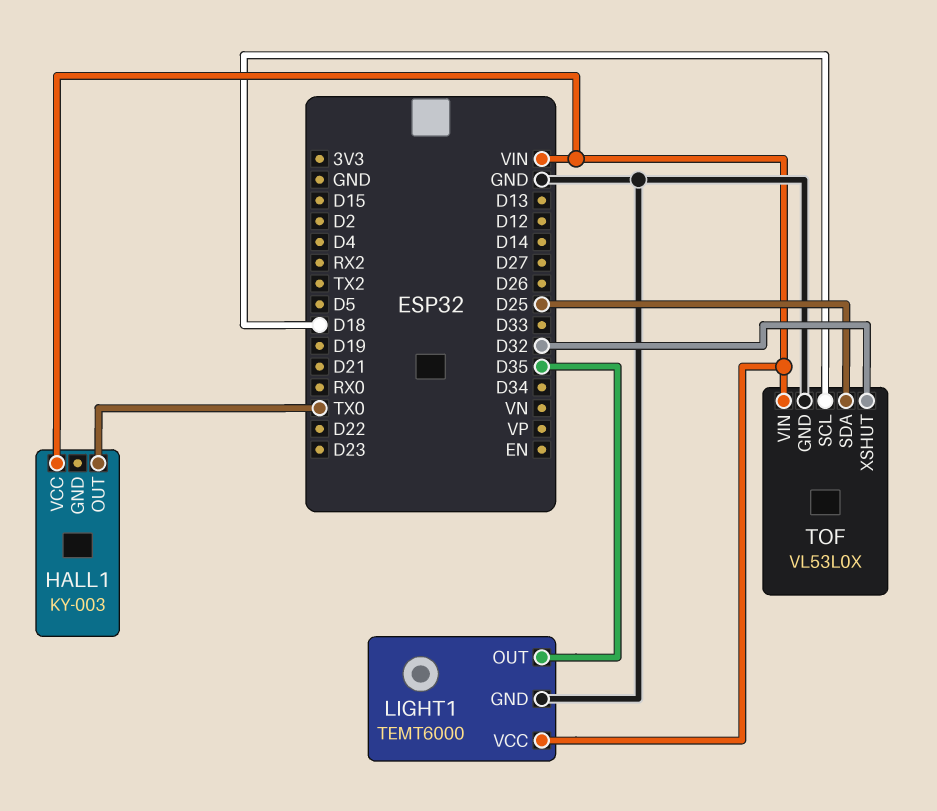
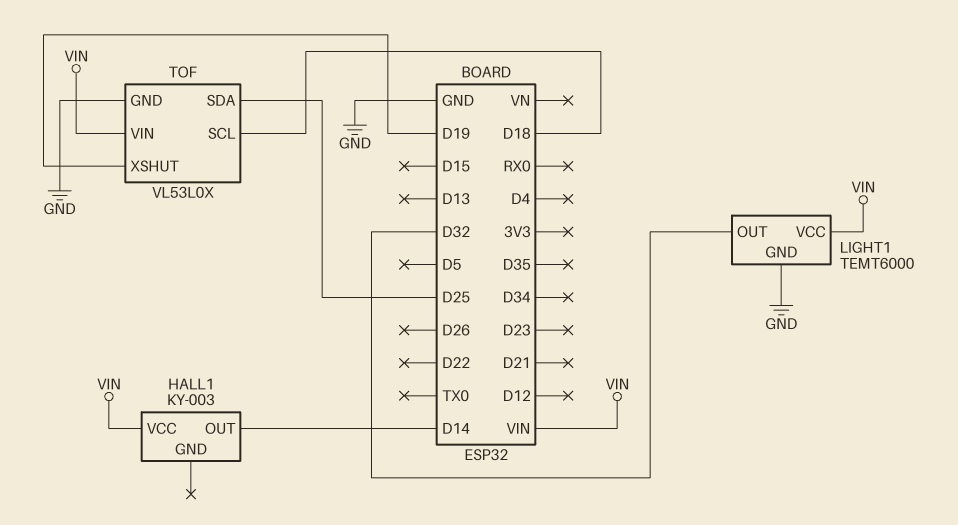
HALL1 pin OUT: TX0 -> D14
LIGHT1 pin OUT: D35 -> D32
TOF pin XSHUT: D32 -> D19

